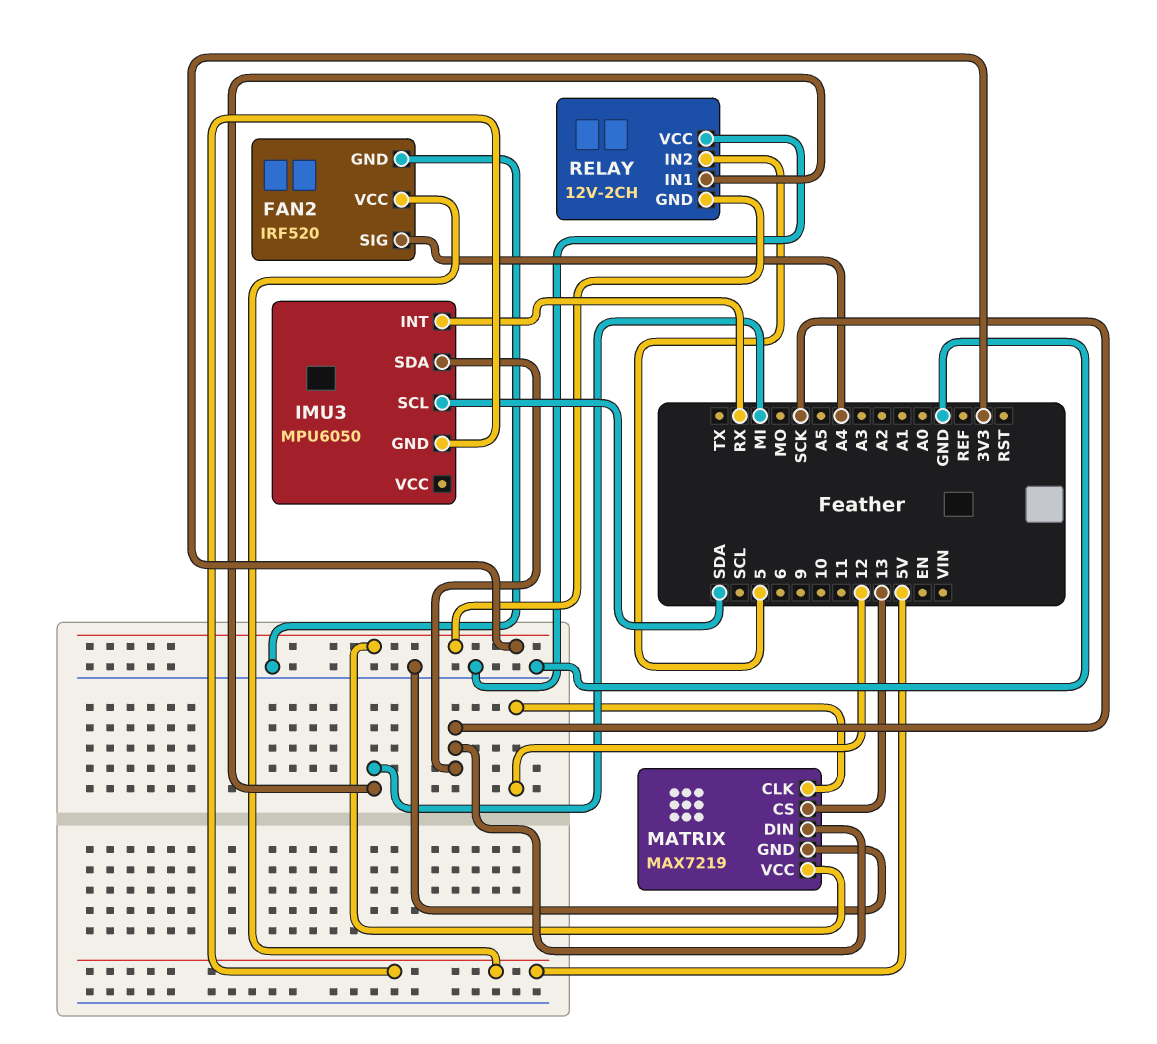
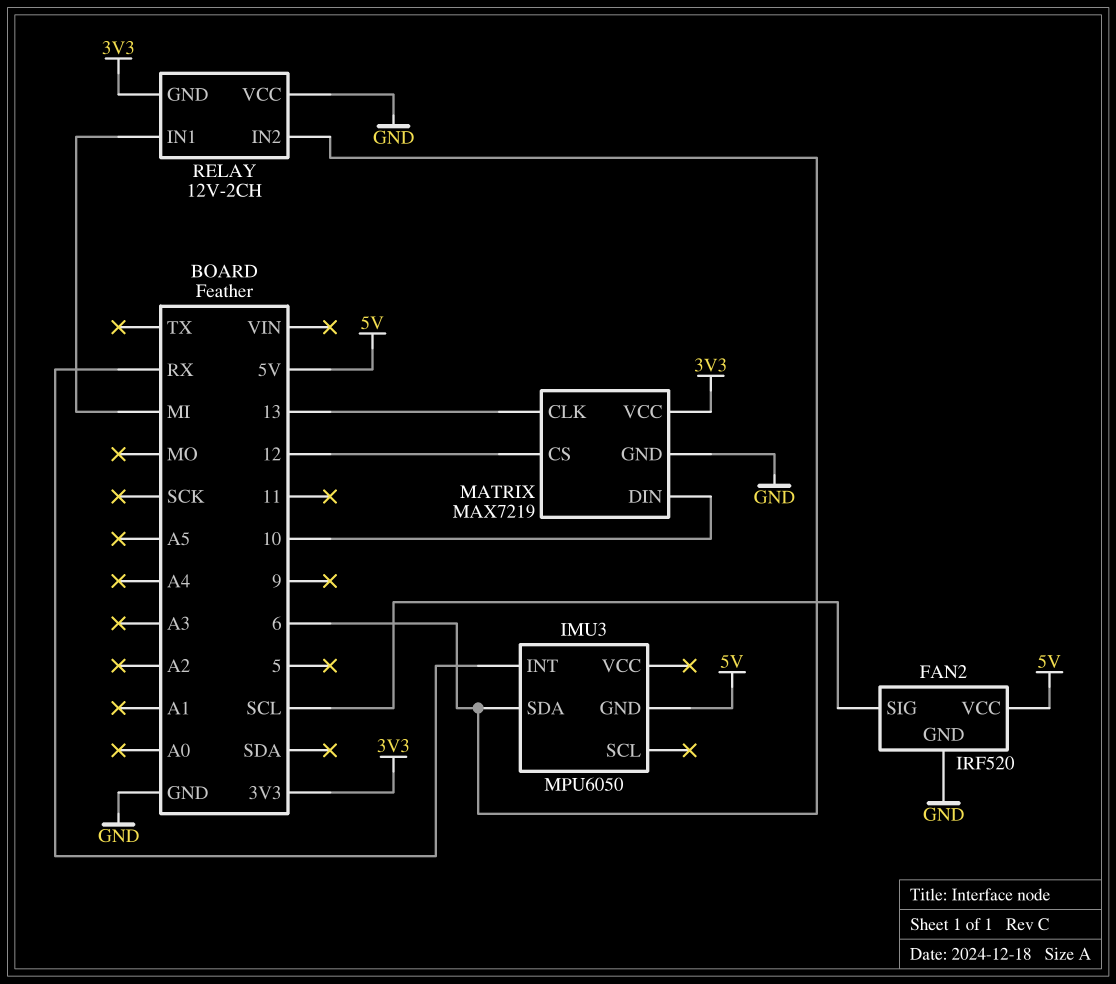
FAN2 pin SIG: A4 -> SCL
IMU3 pin SCL: SDA -> none
IMU3 pin SDA: SCK -> 6
MATRIX pin CLK: 12 -> 13
MATRIX pin CS: 13 -> 12
MATRIX pin DIN: SCK -> 10
RELAY pin IN2: 5 -> 6

